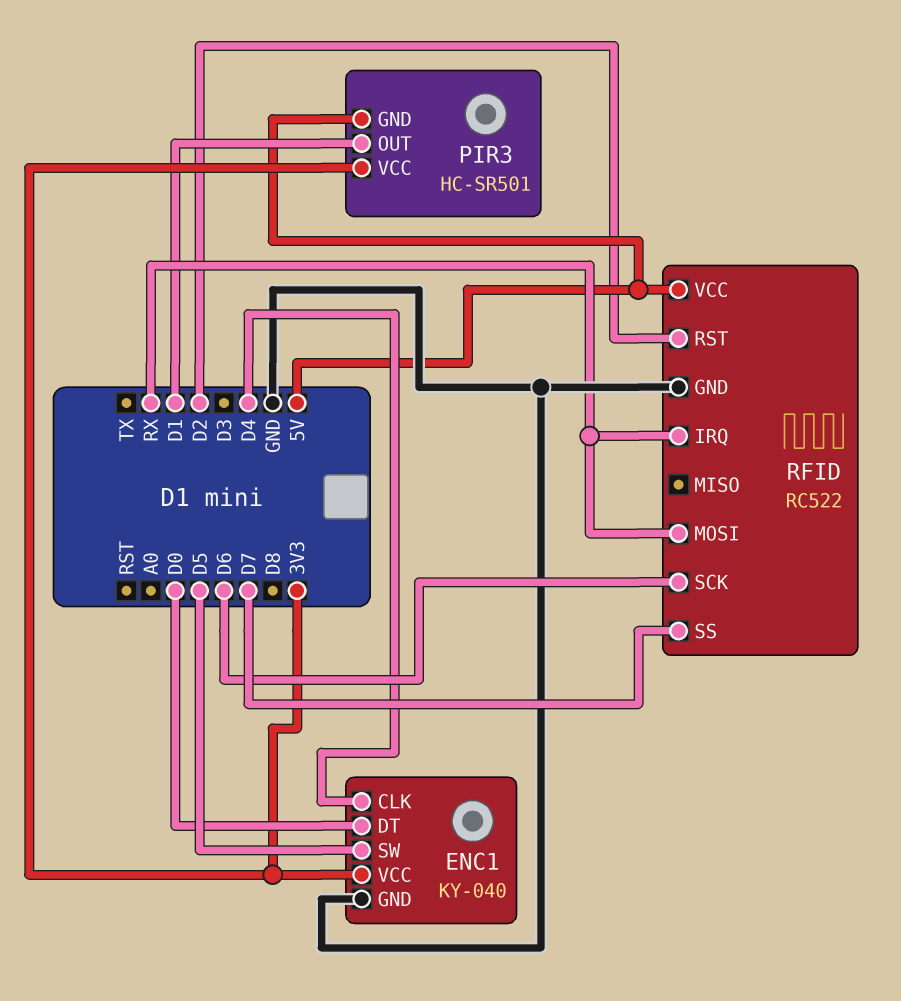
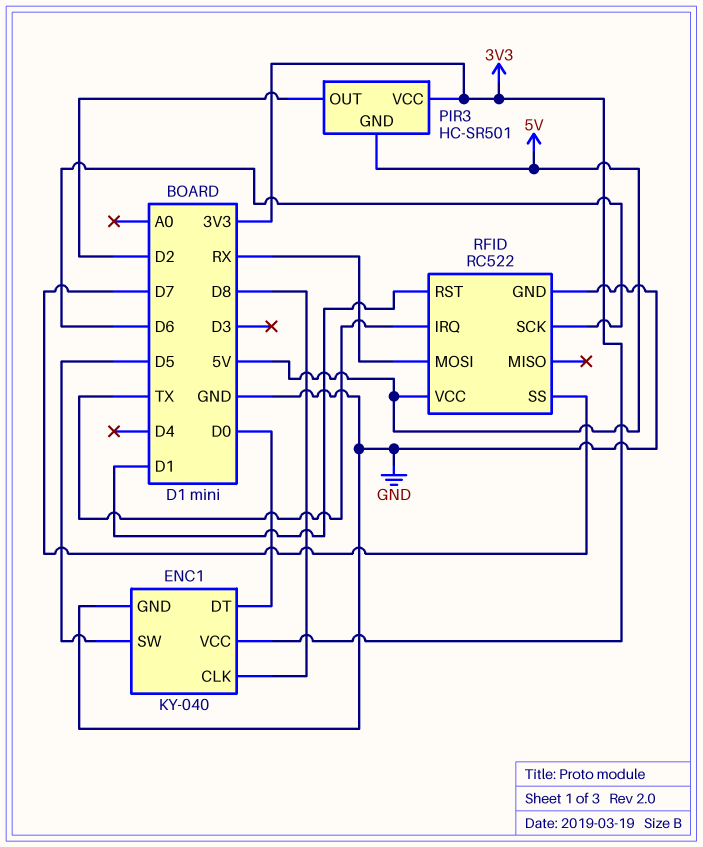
ENC1 pin CLK: D4 -> D8
PIR3 pin OUT: D1 -> D2
RFID pin IRQ: RX -> TX
RFID pin RST: D2 -> D1

